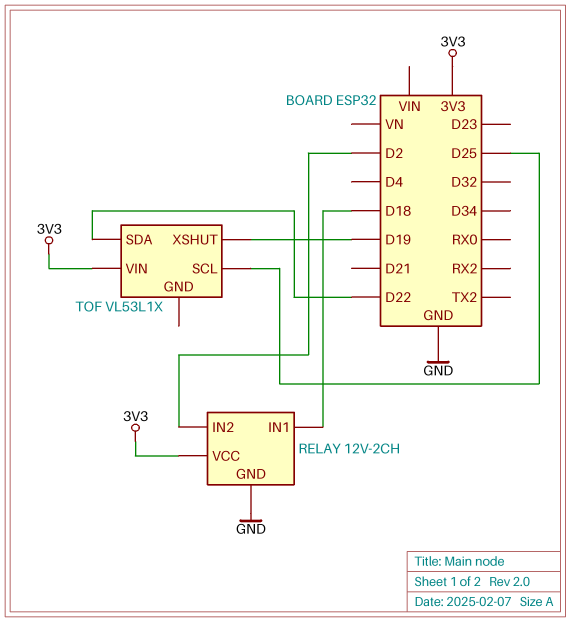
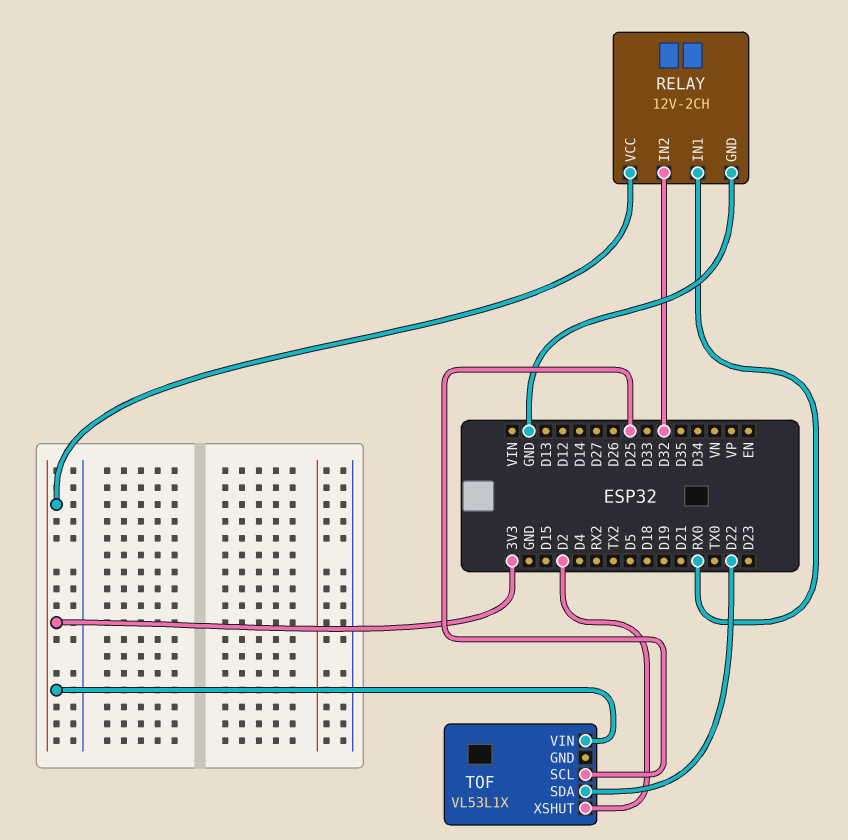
RELAY pin IN1: D18 -> RX0
RELAY pin IN2: D2 -> D32
TOF pin XSHUT: D19 -> D2

